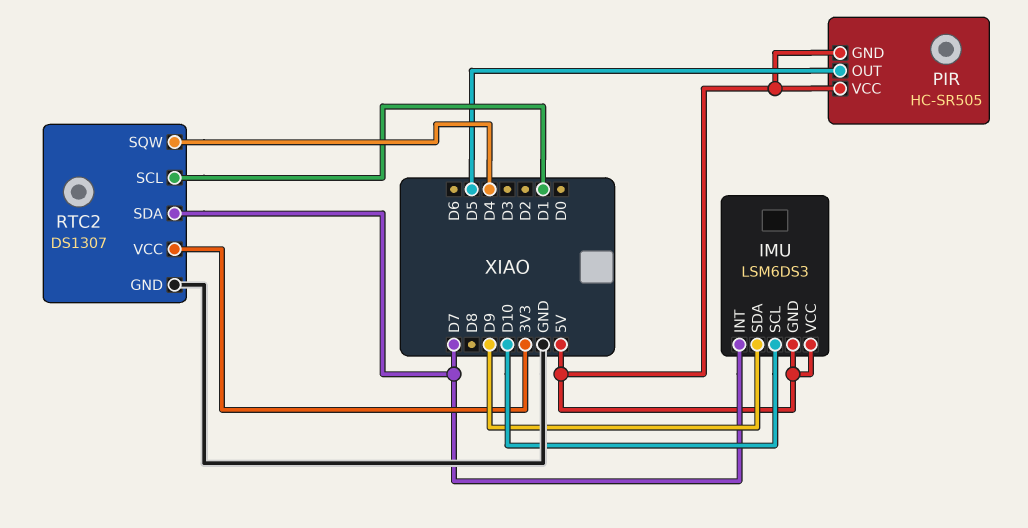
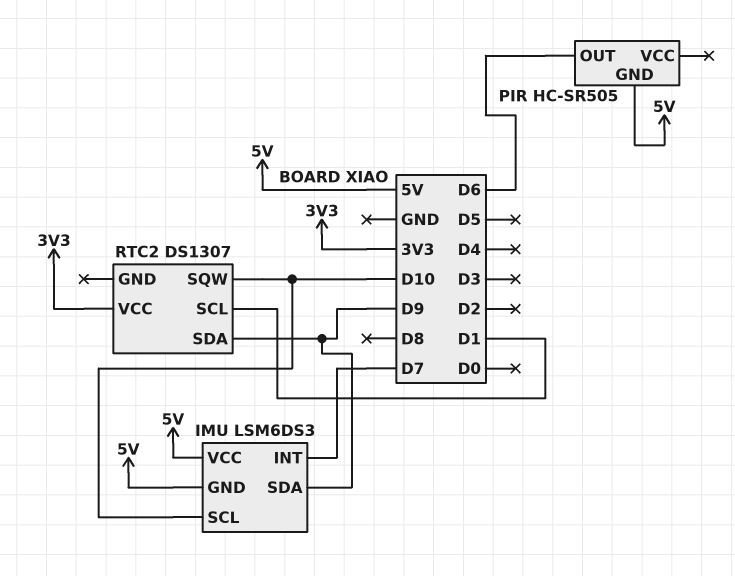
PIR pin OUT: D5 -> D6
PIR pin VCC: 5V -> none
RTC2 pin GND: GND -> none
RTC2 pin SDA: D7 -> D9
RTC2 pin SQW: D4 -> D10

